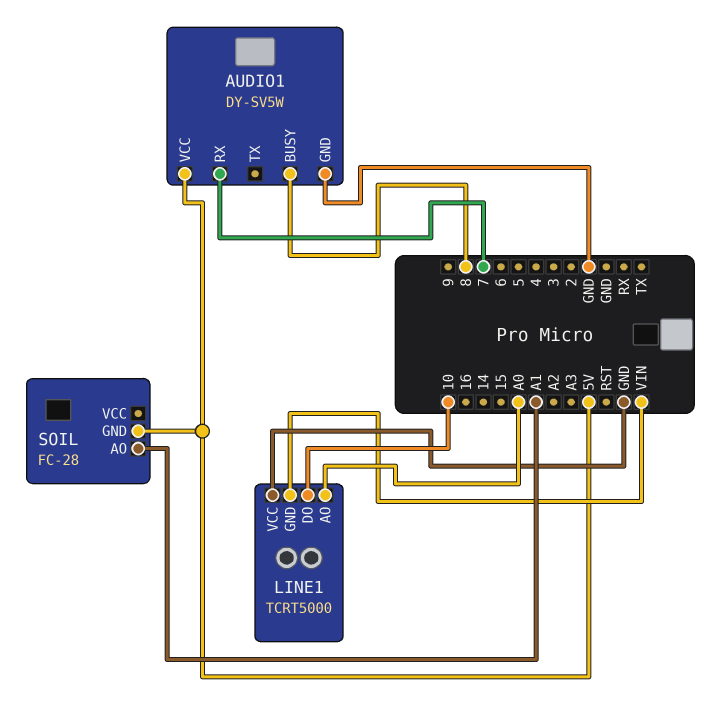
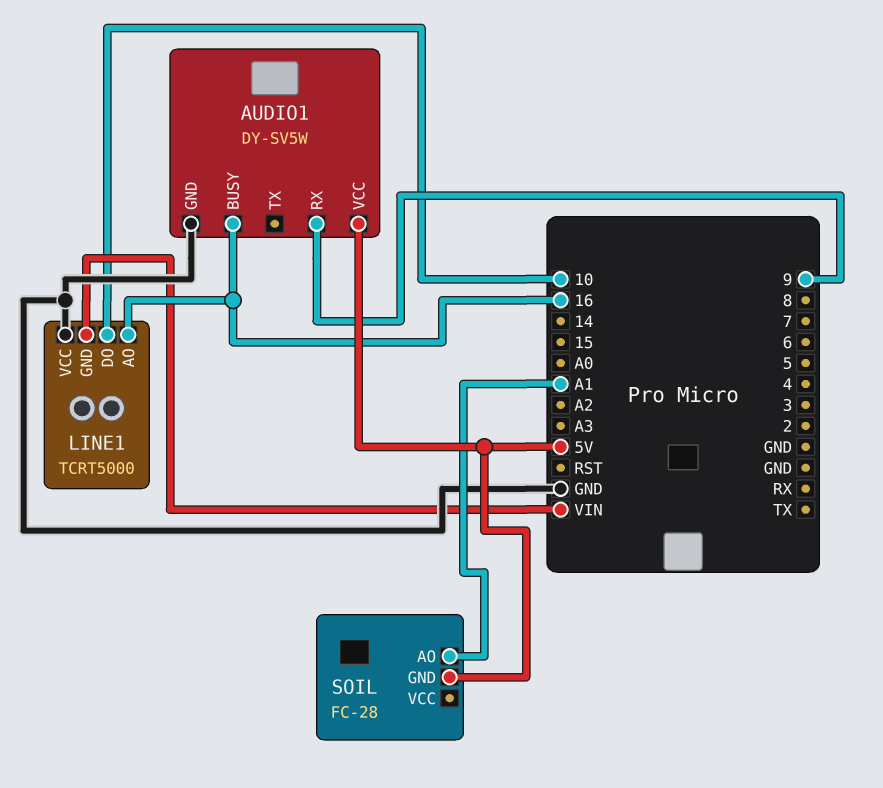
AUDIO1 pin BUSY: 8 -> 16
AUDIO1 pin RX: 7 -> 9
LINE1 pin AO: A0 -> 16

